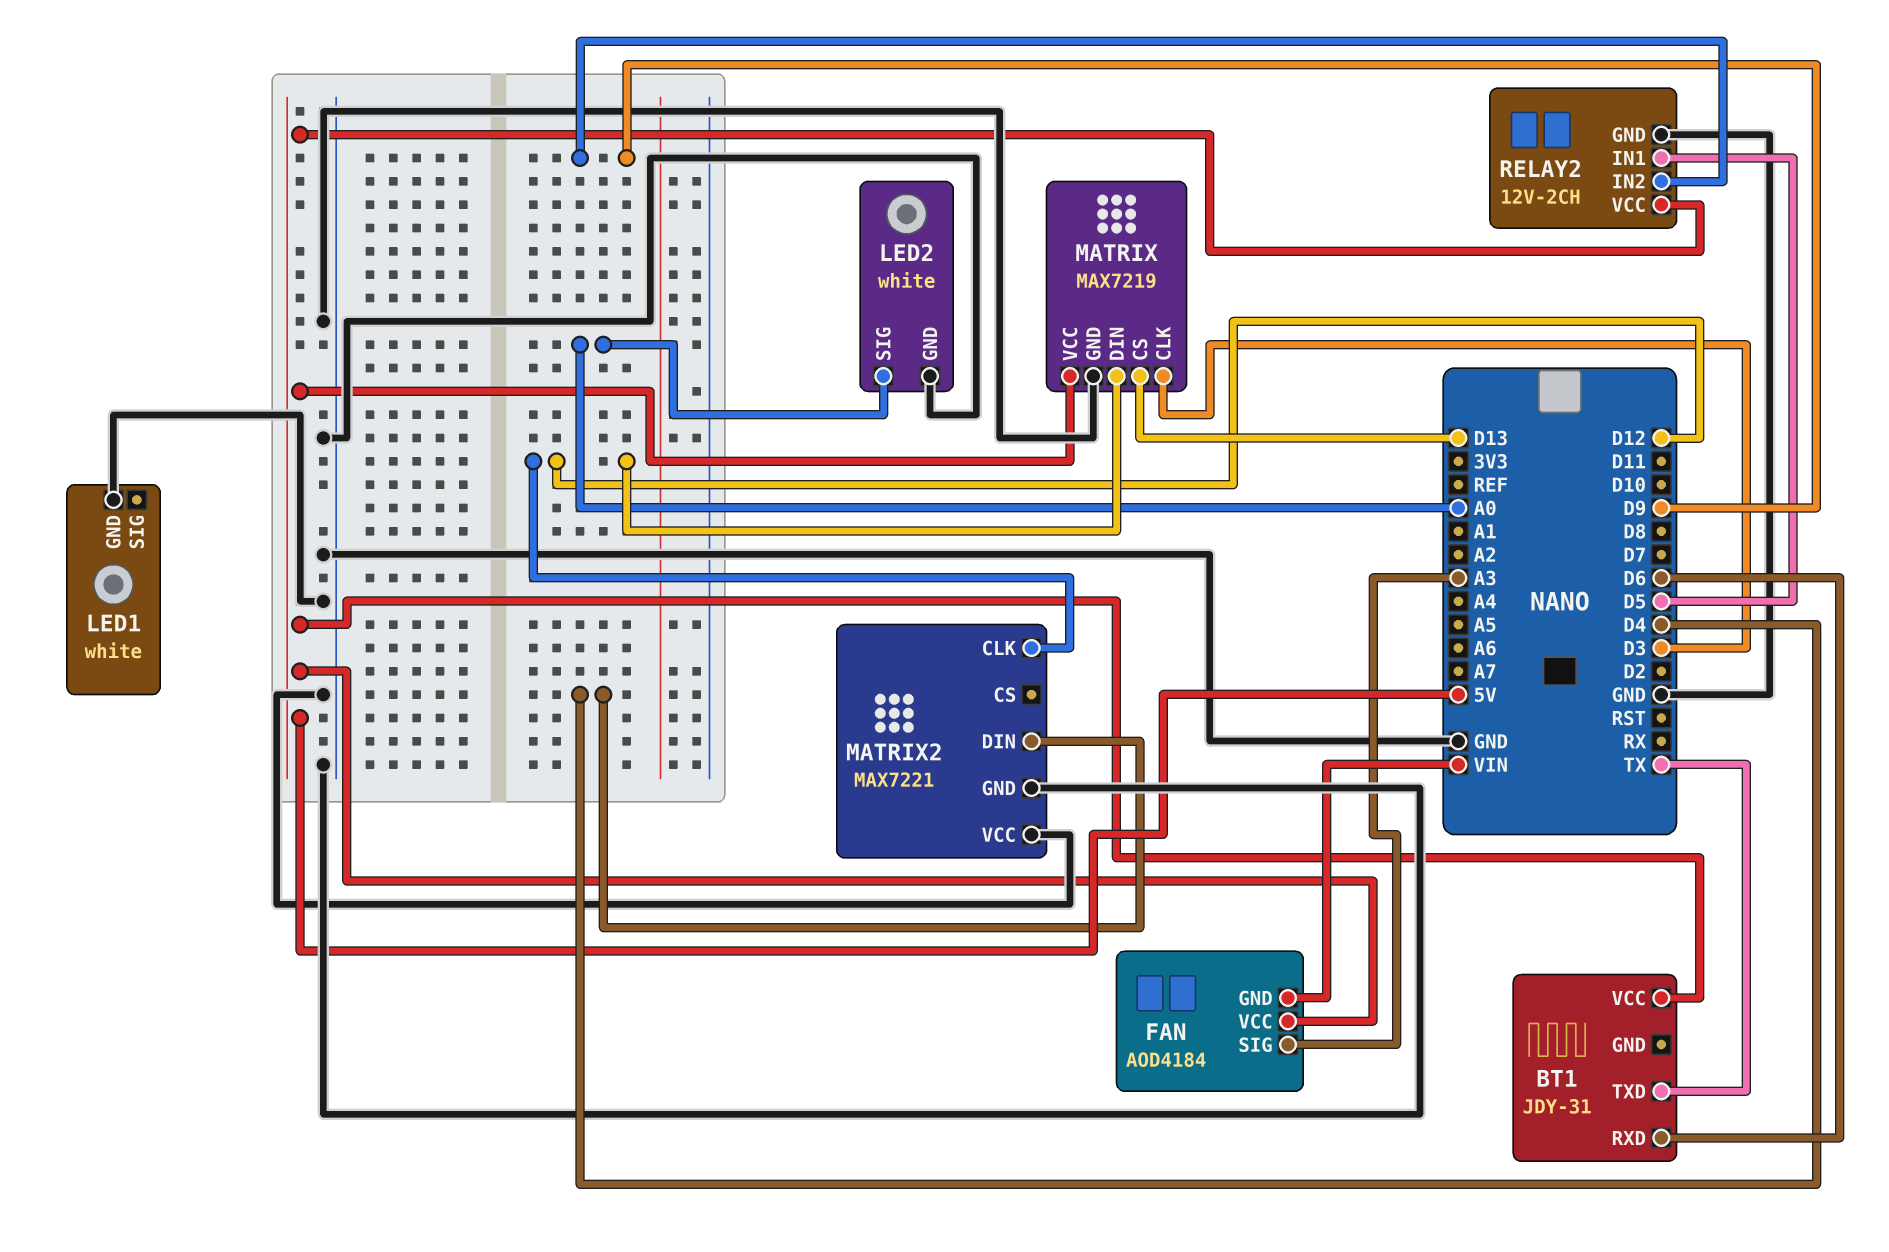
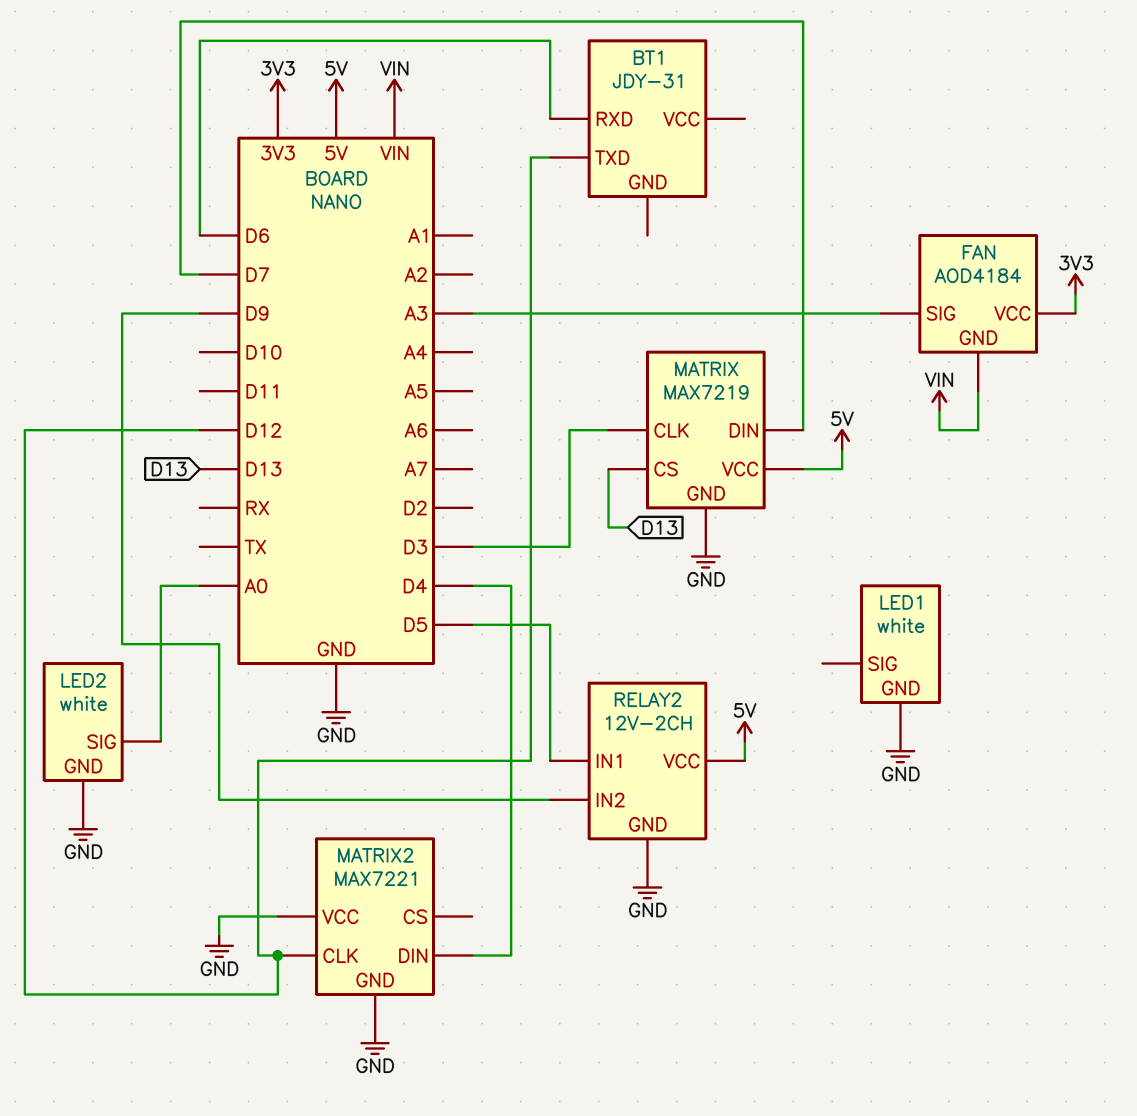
BT1 pin TXD: TX -> D12
BT1 pin VCC: 5V -> none
FAN pin VCC: 5V -> 3V3
MATRIX pin DIN: D12 -> D7

